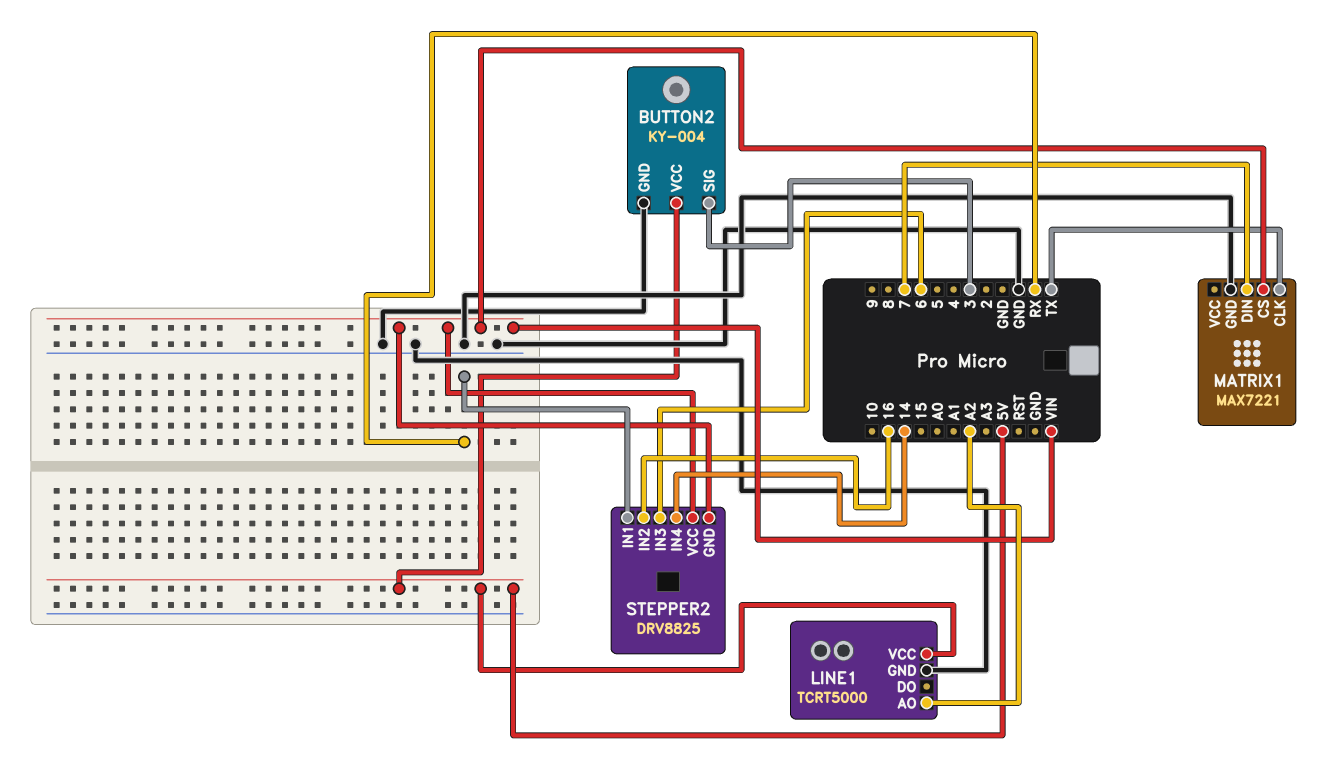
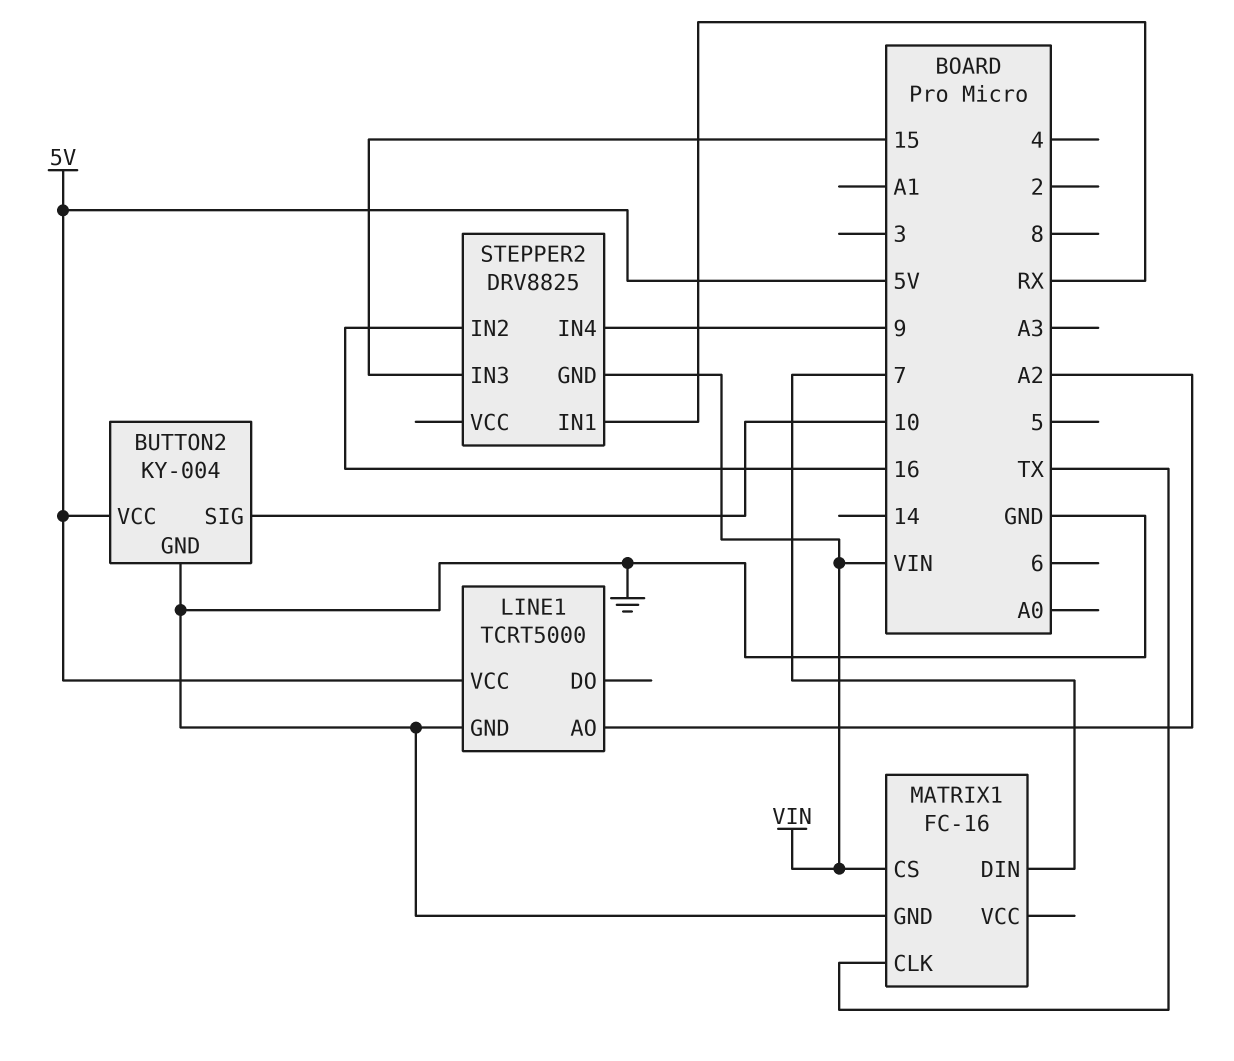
BUTTON2 pin SIG: 3 -> 10
MATRIX1: MAX7221 -> FC-16
STEPPER2 pin IN3: 6 -> 15
STEPPER2 pin IN4: 14 -> 9
STEPPER2 pin VCC: VIN -> none

